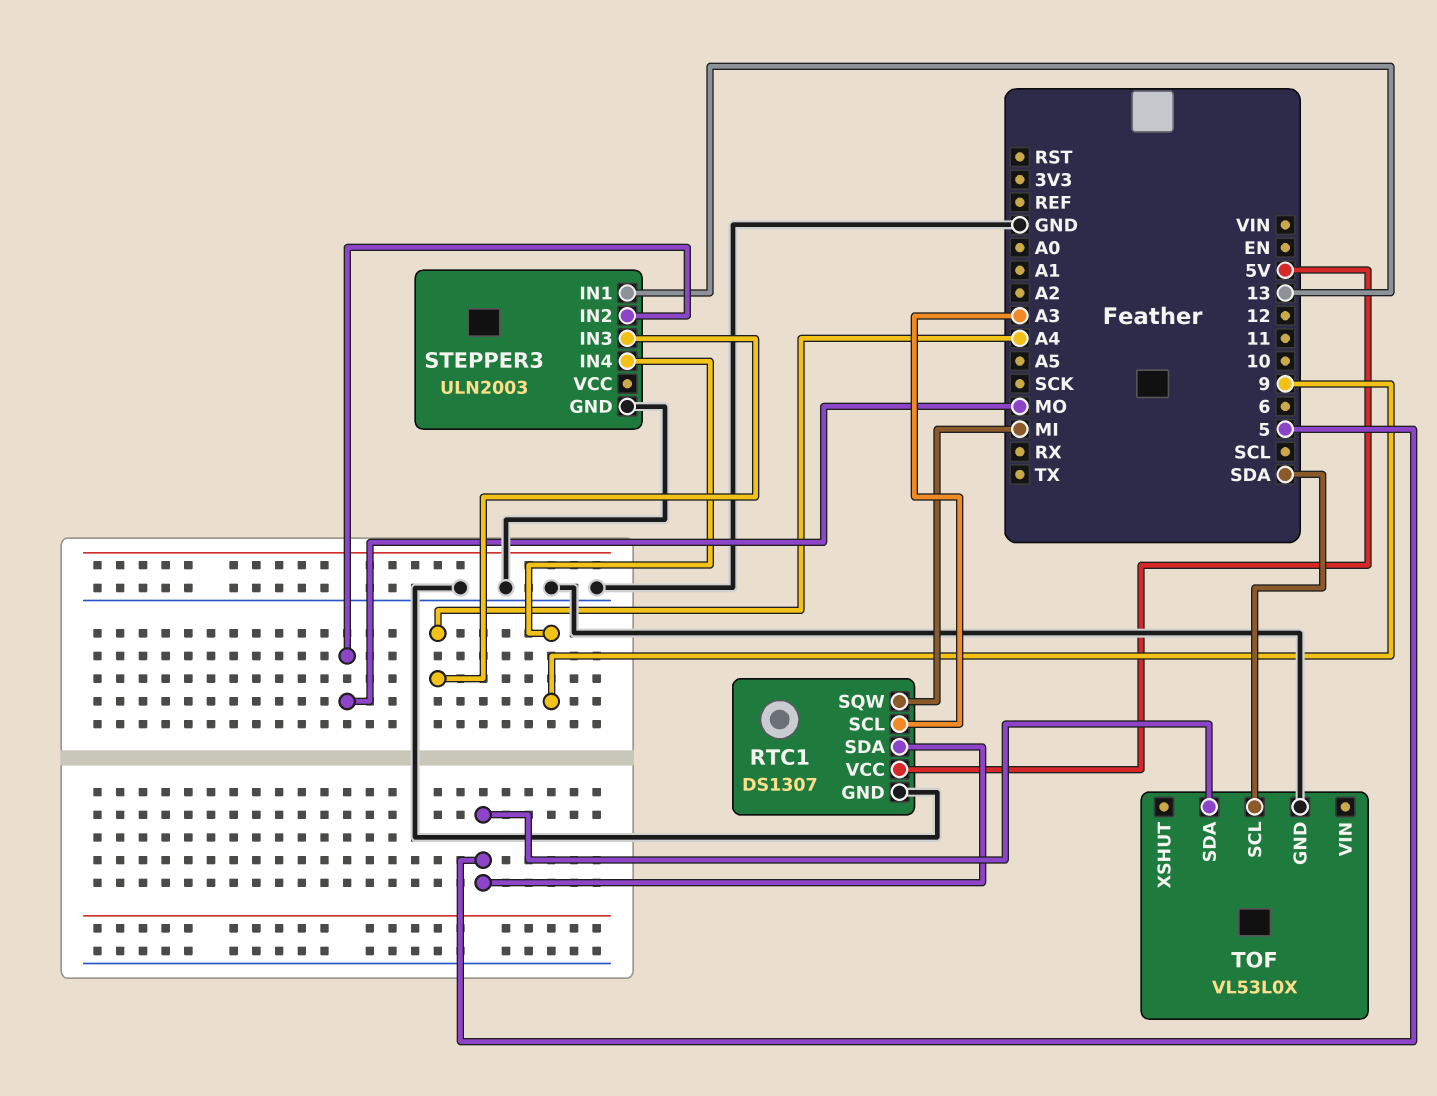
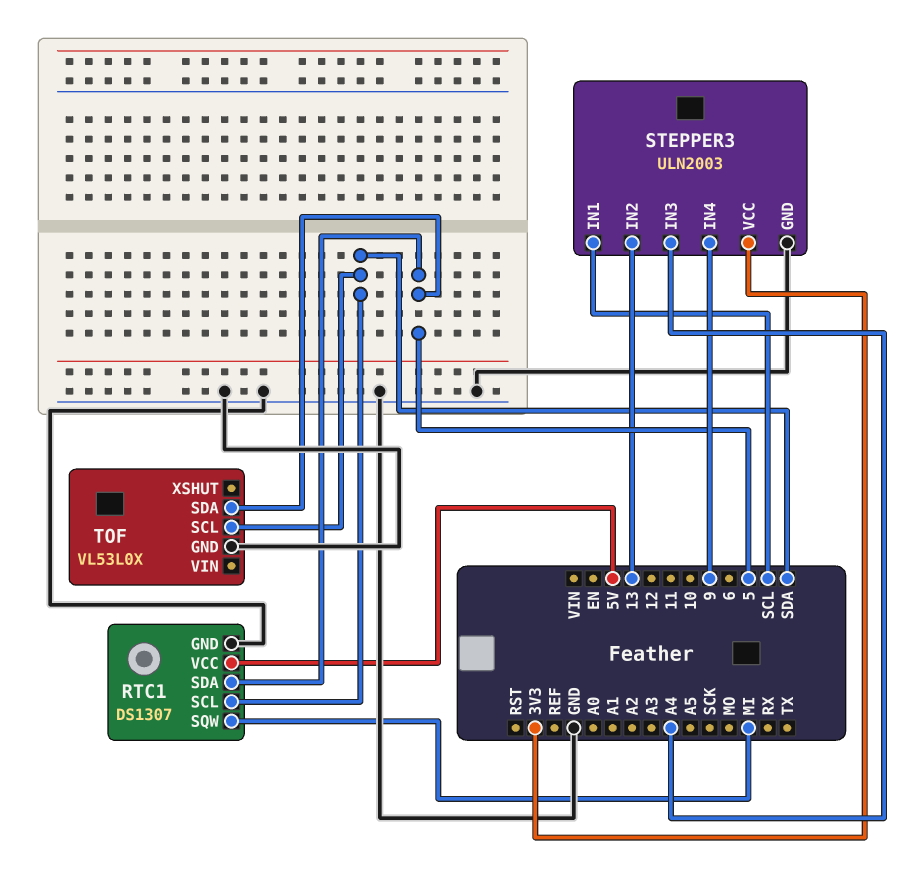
RTC1 pin SCL: A3 -> SDA
STEPPER3 pin IN1: 13 -> SCL
STEPPER3 pin IN2: MO -> 13
STEPPER3 pin VCC: none -> 3V3

